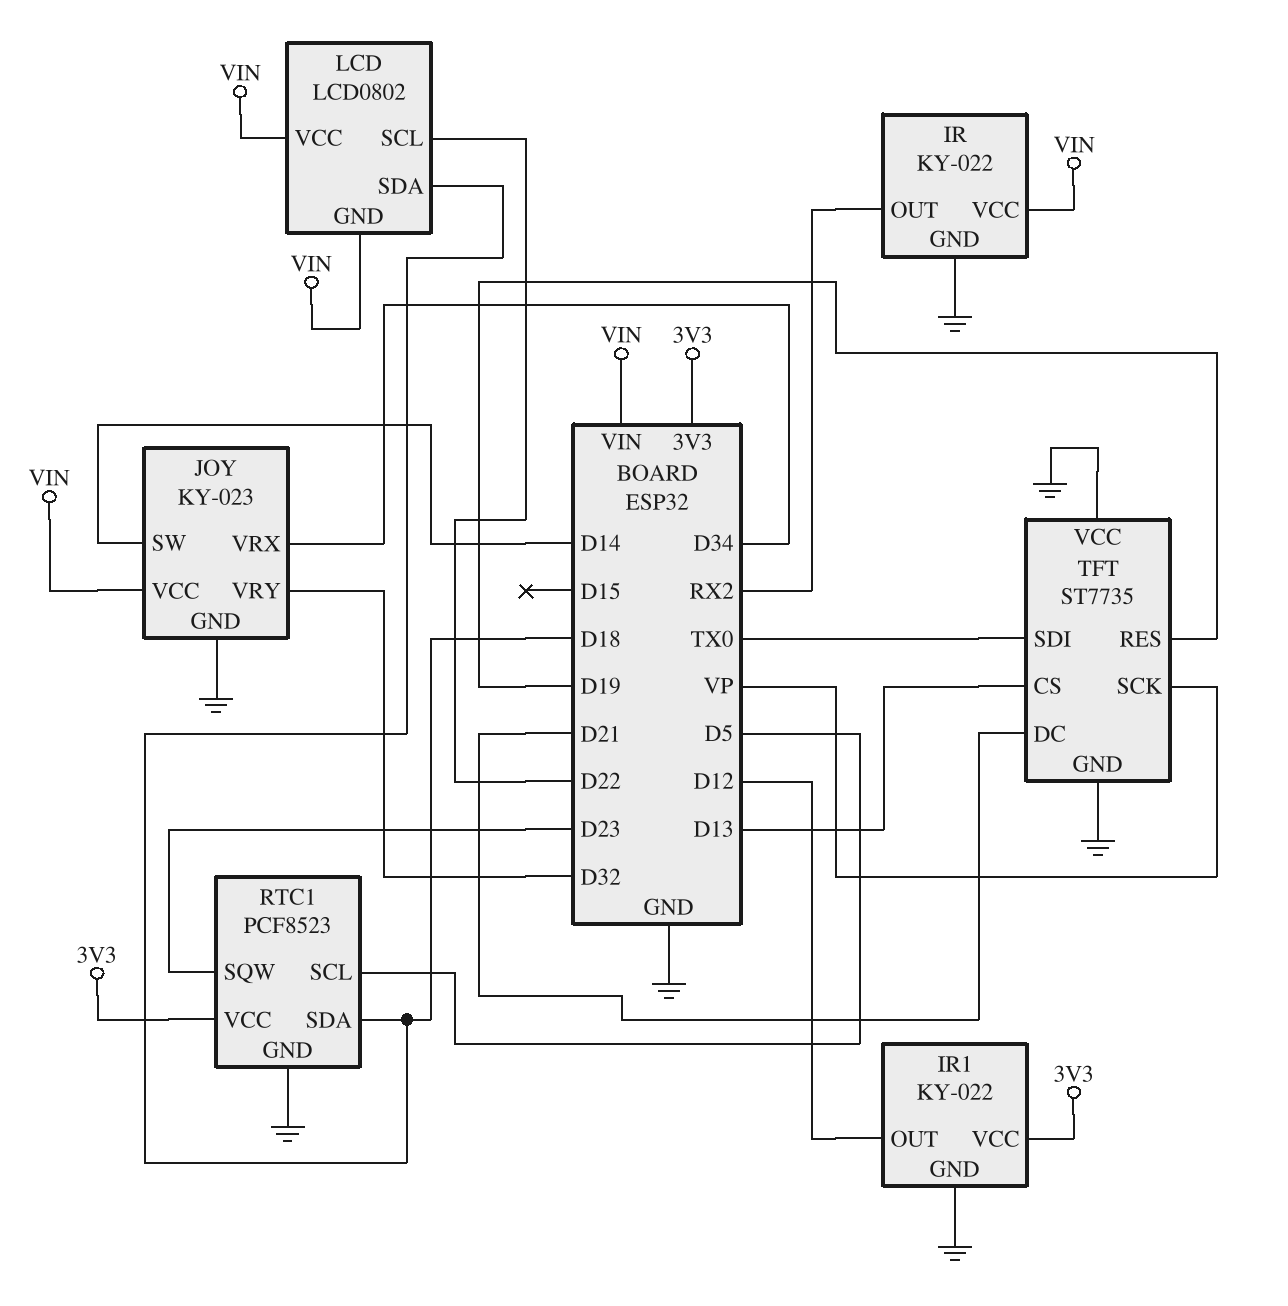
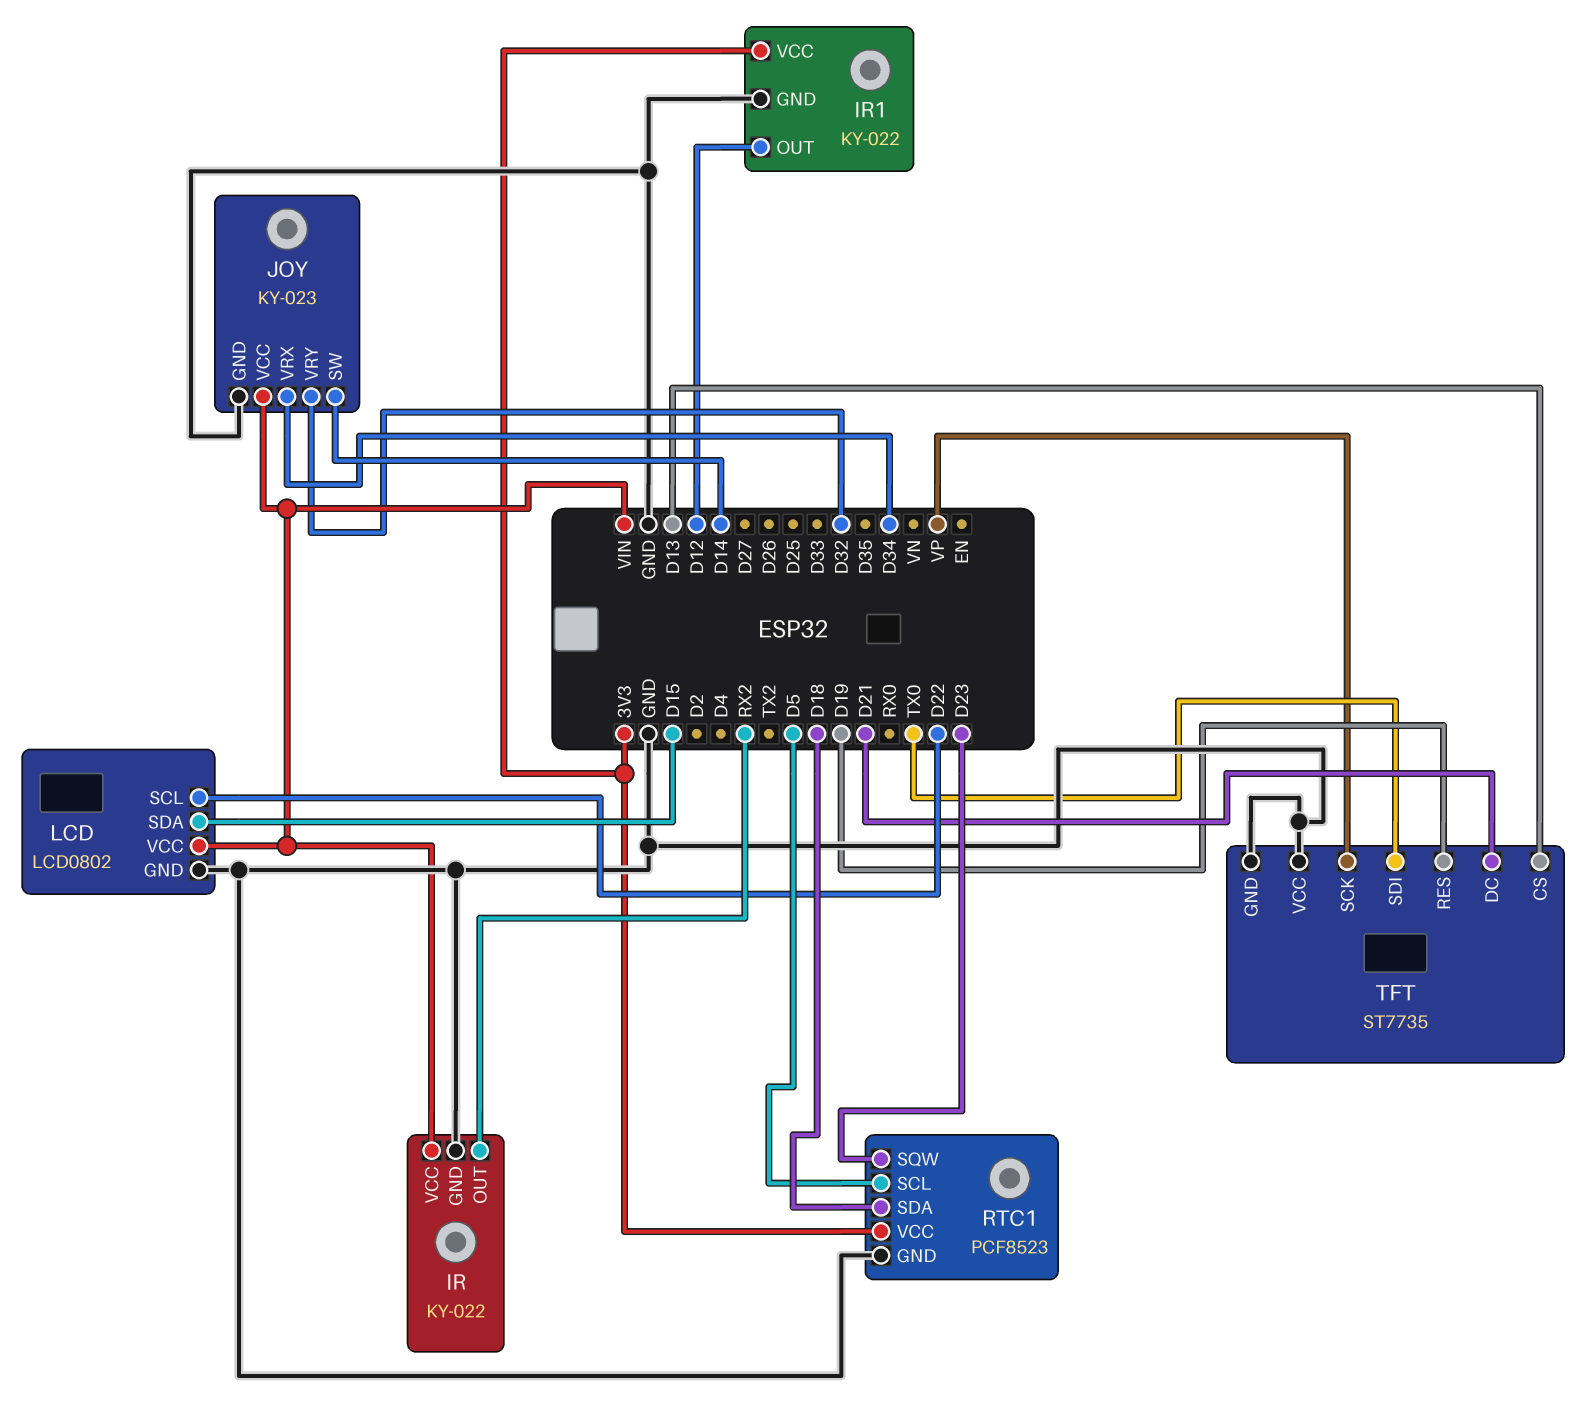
LCD pin GND: VIN -> GND
LCD pin SDA: D18 -> D15

